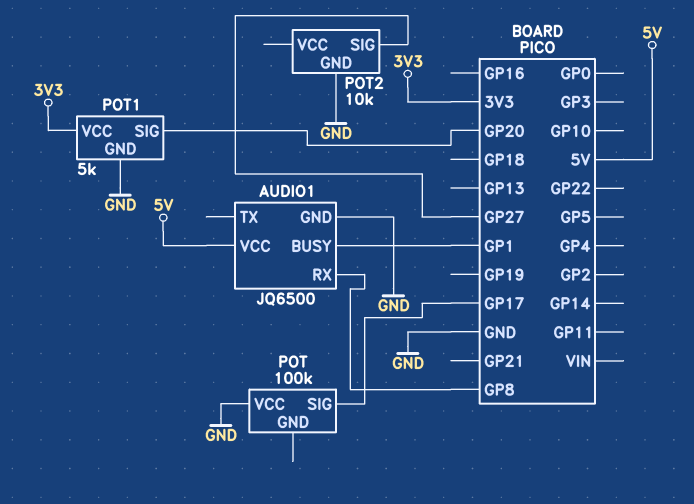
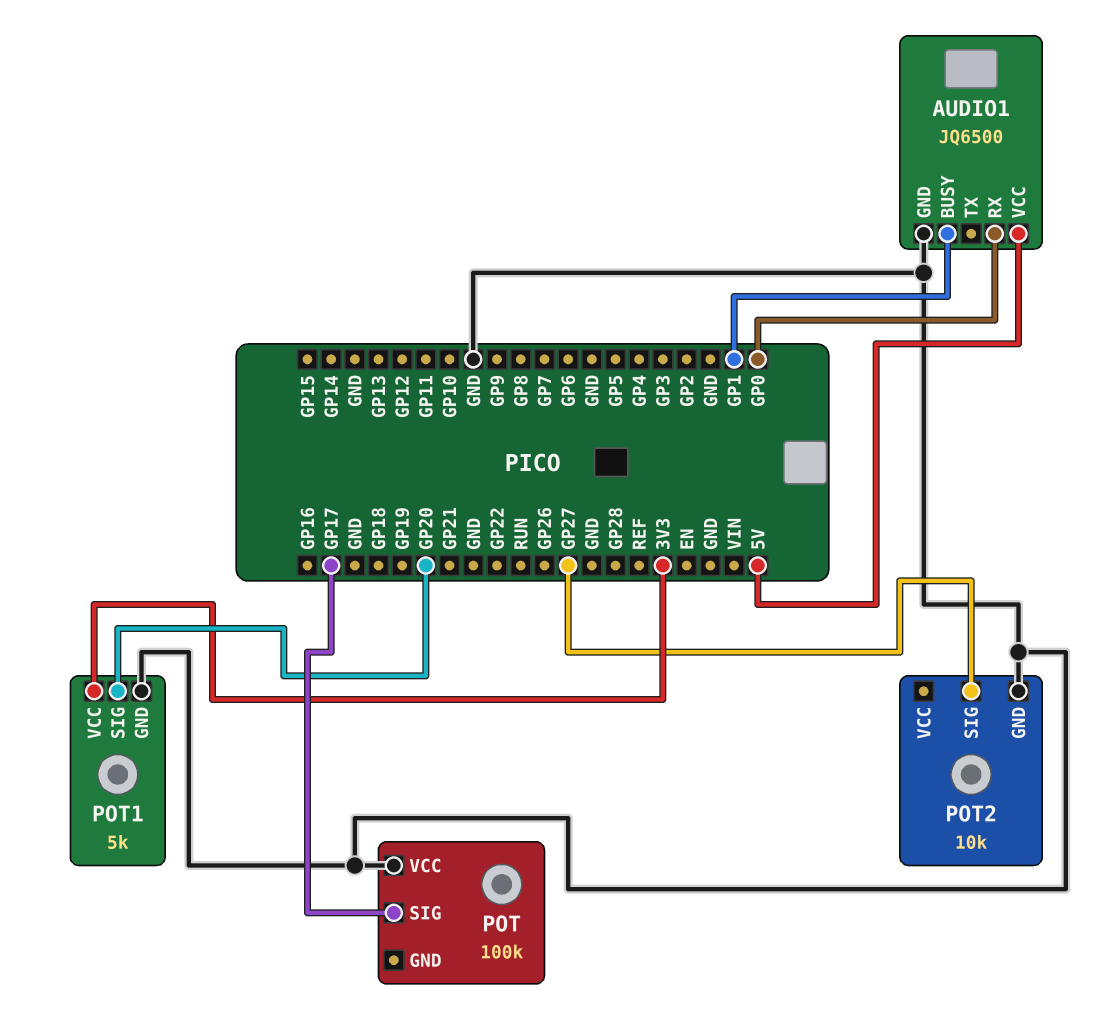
AUDIO1 pin RX: GP8 -> GP0

